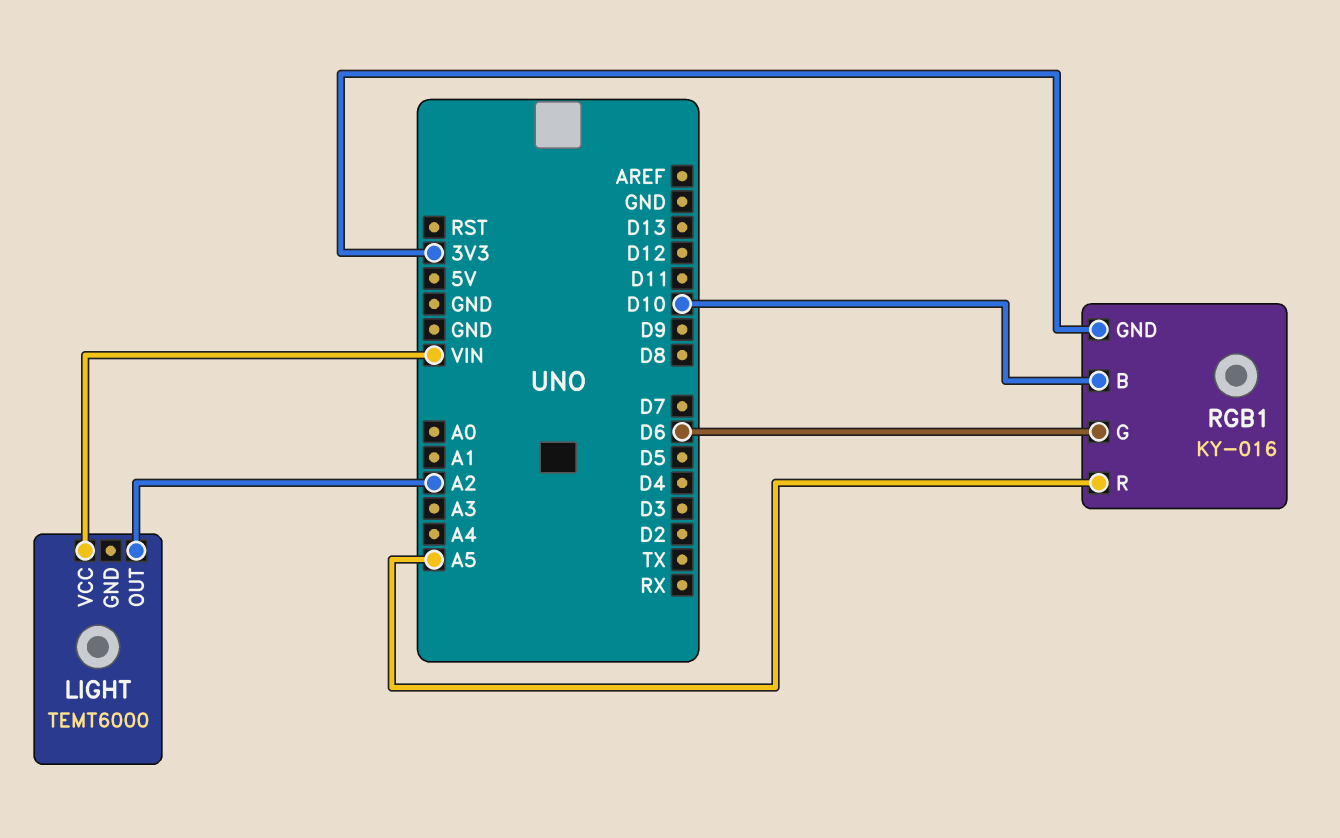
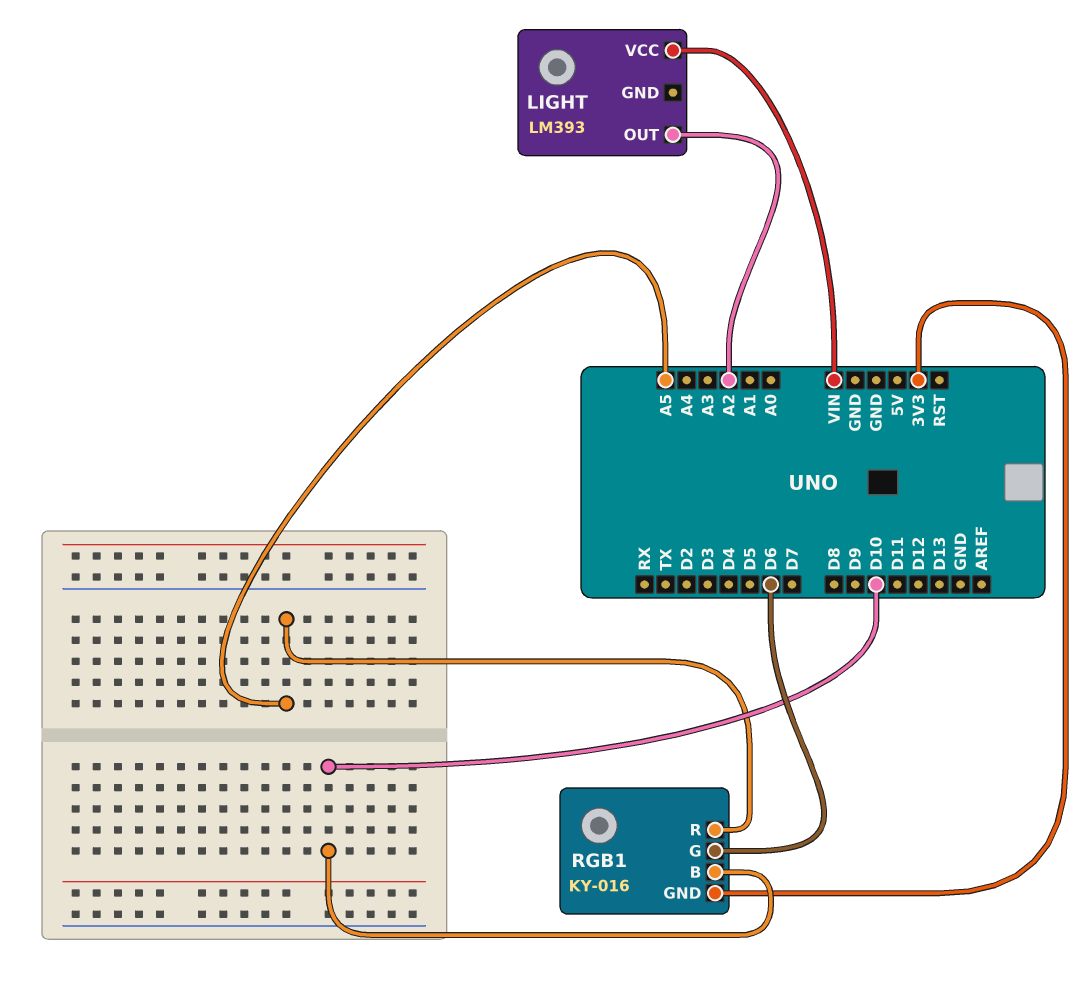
LIGHT: TEMT6000 -> LM393

